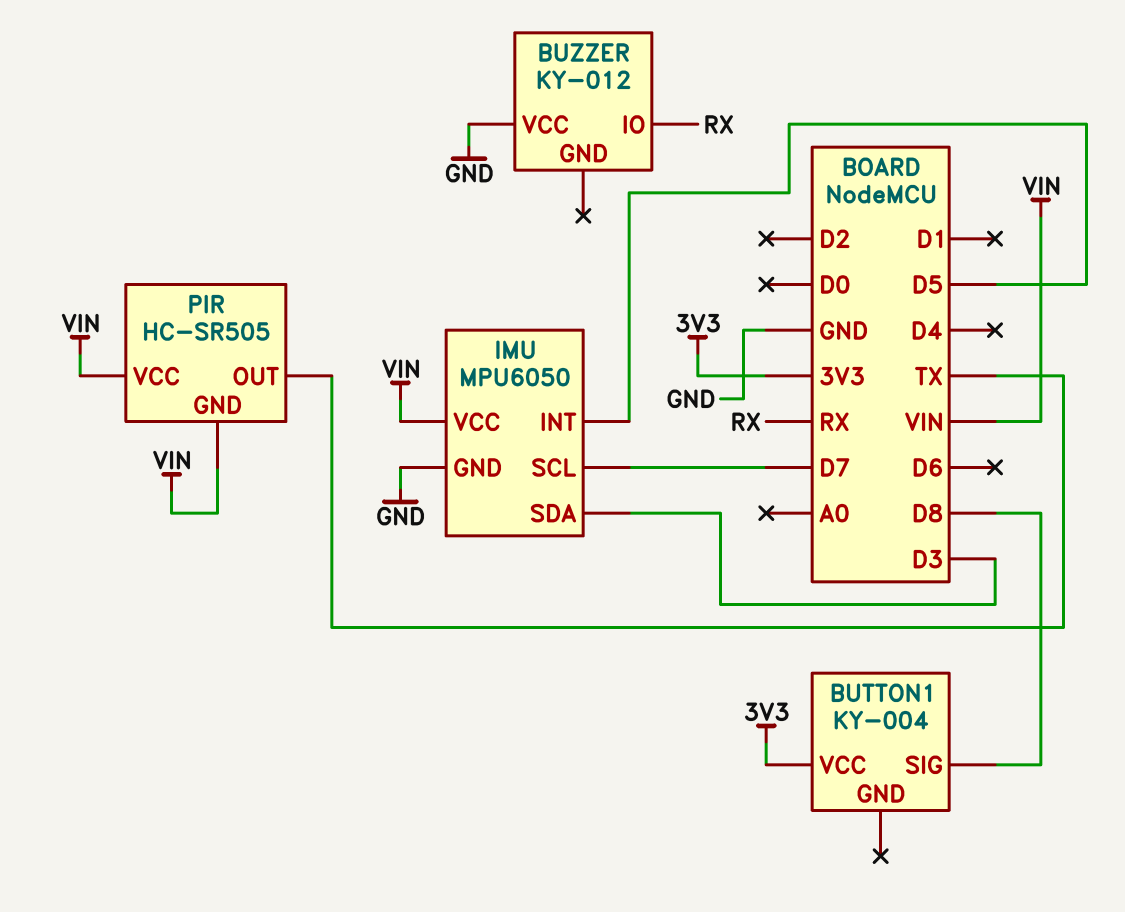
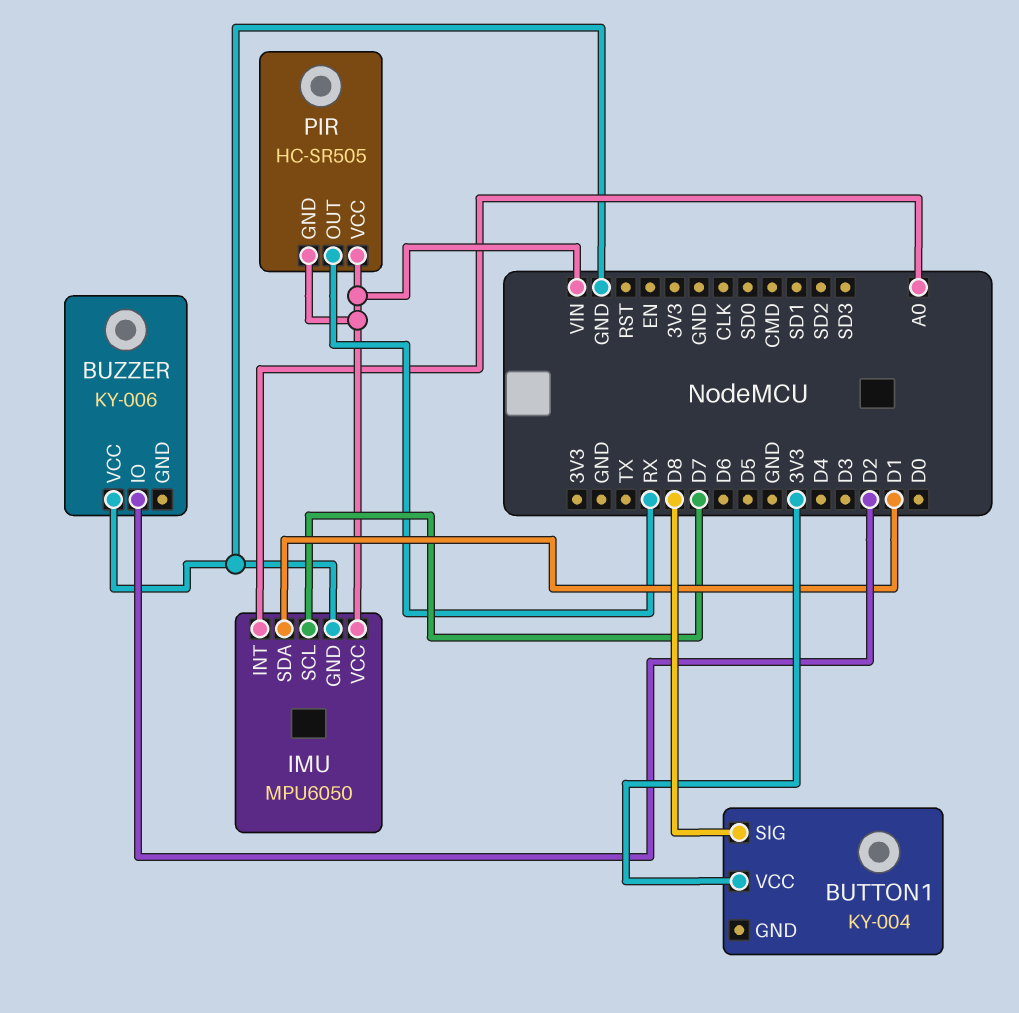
BUZZER: KY-012 -> KY-006
BUZZER pin IO: RX -> D2
IMU pin INT: D5 -> A0
IMU pin SDA: D3 -> D1
PIR pin OUT: TX -> RX

